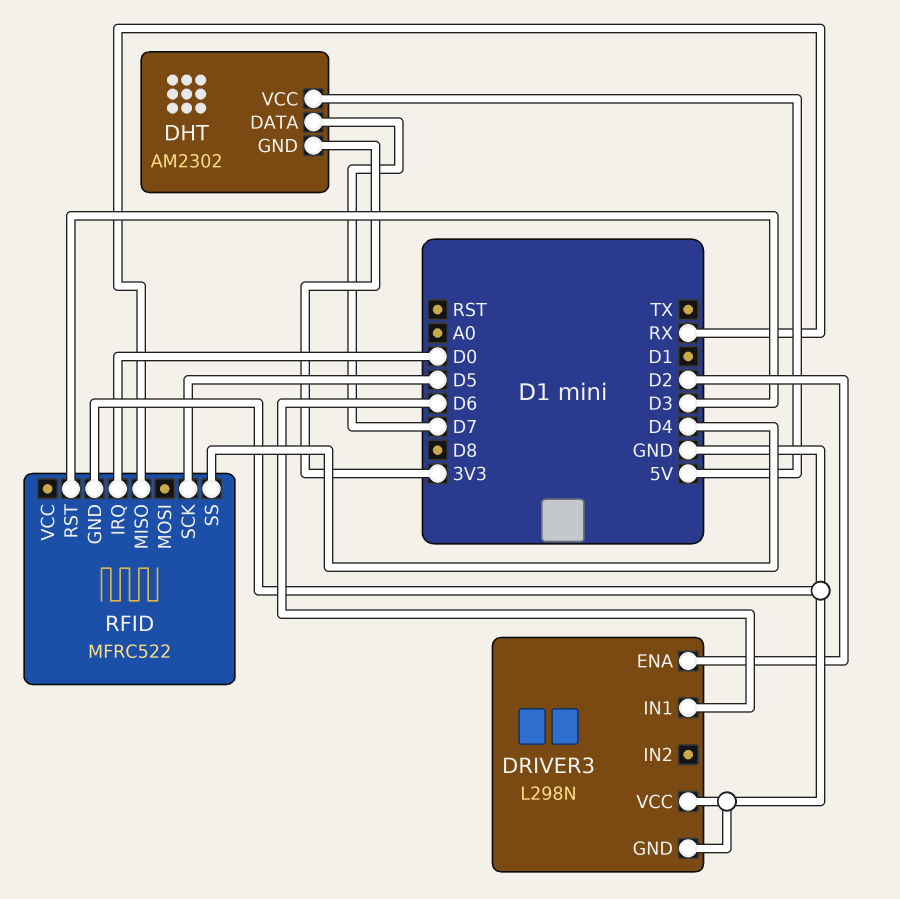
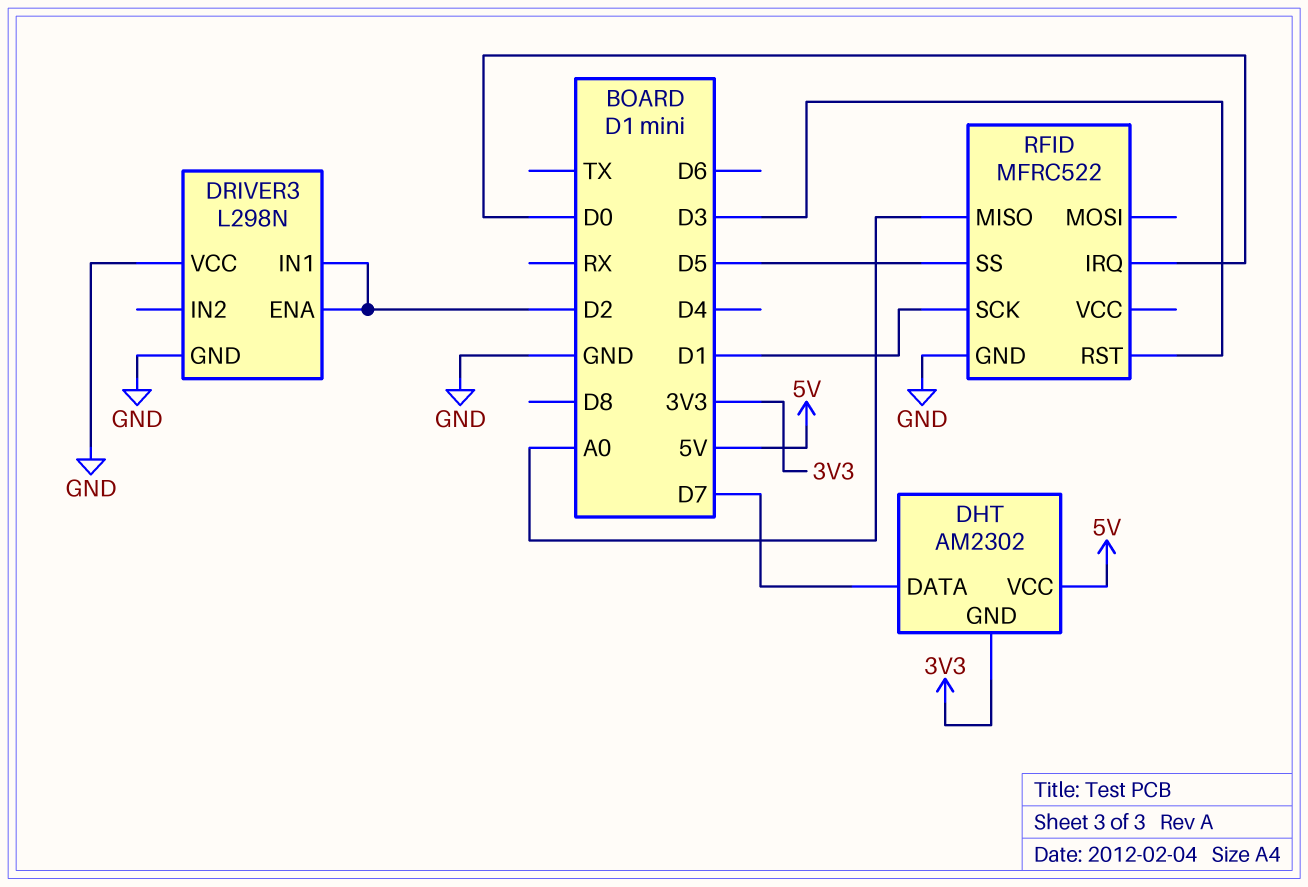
DRIVER3 pin IN1: D6 -> D2
RFID pin MISO: RX -> A0
RFID pin SCK: D5 -> D1
RFID pin SS: D4 -> D5

